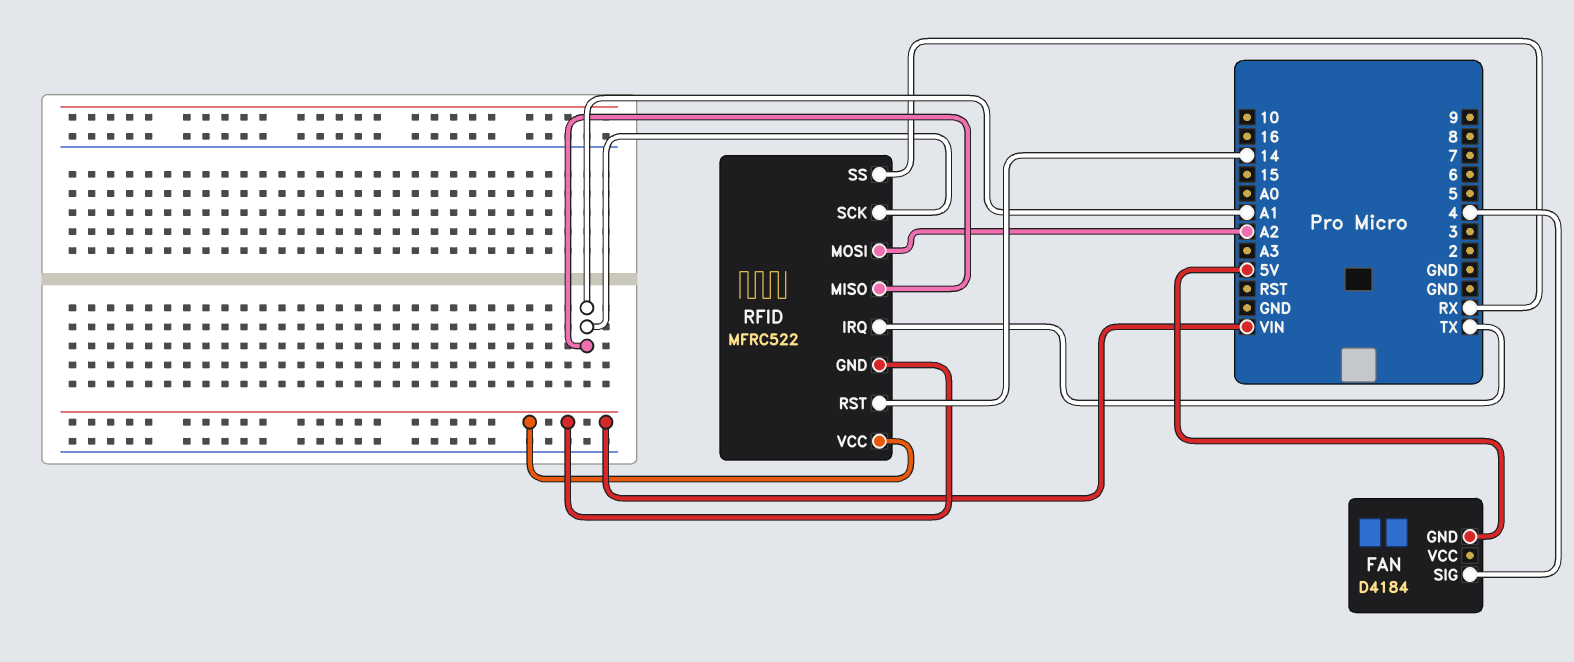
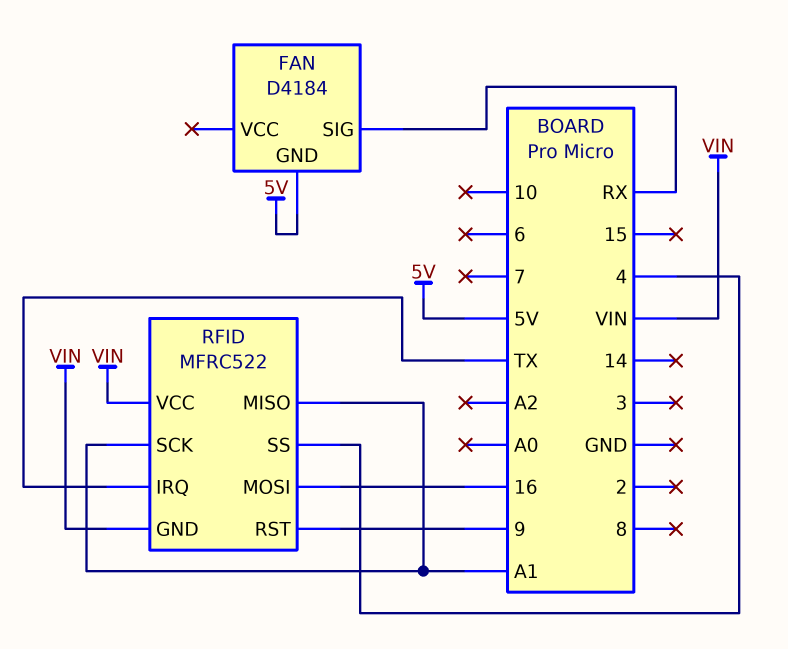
FAN pin SIG: 4 -> RX
RFID pin MOSI: A2 -> 16
RFID pin RST: 14 -> 9
RFID pin SS: RX -> 4

